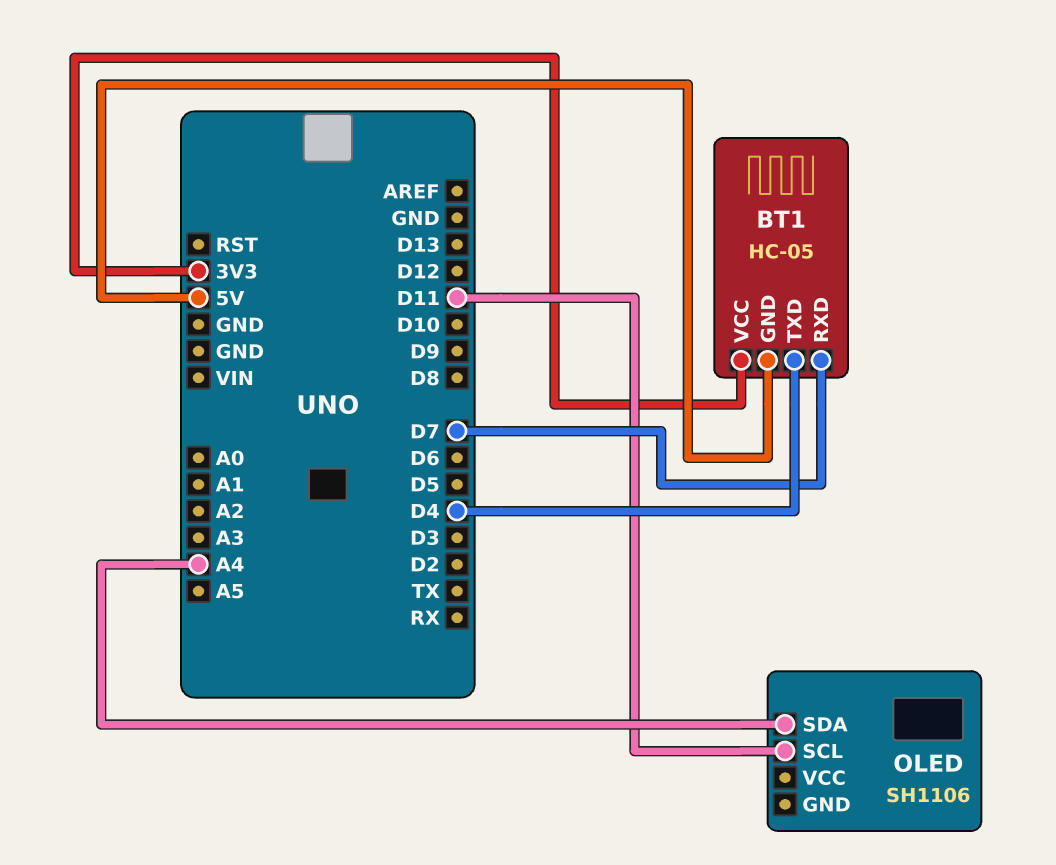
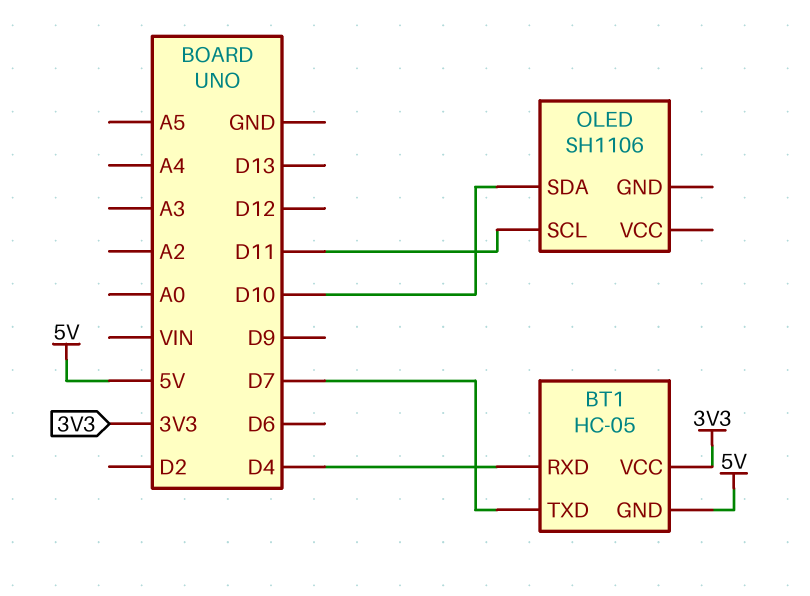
BT1 pin RXD: D7 -> D4
BT1 pin TXD: D4 -> D7
OLED pin SDA: A4 -> D10

